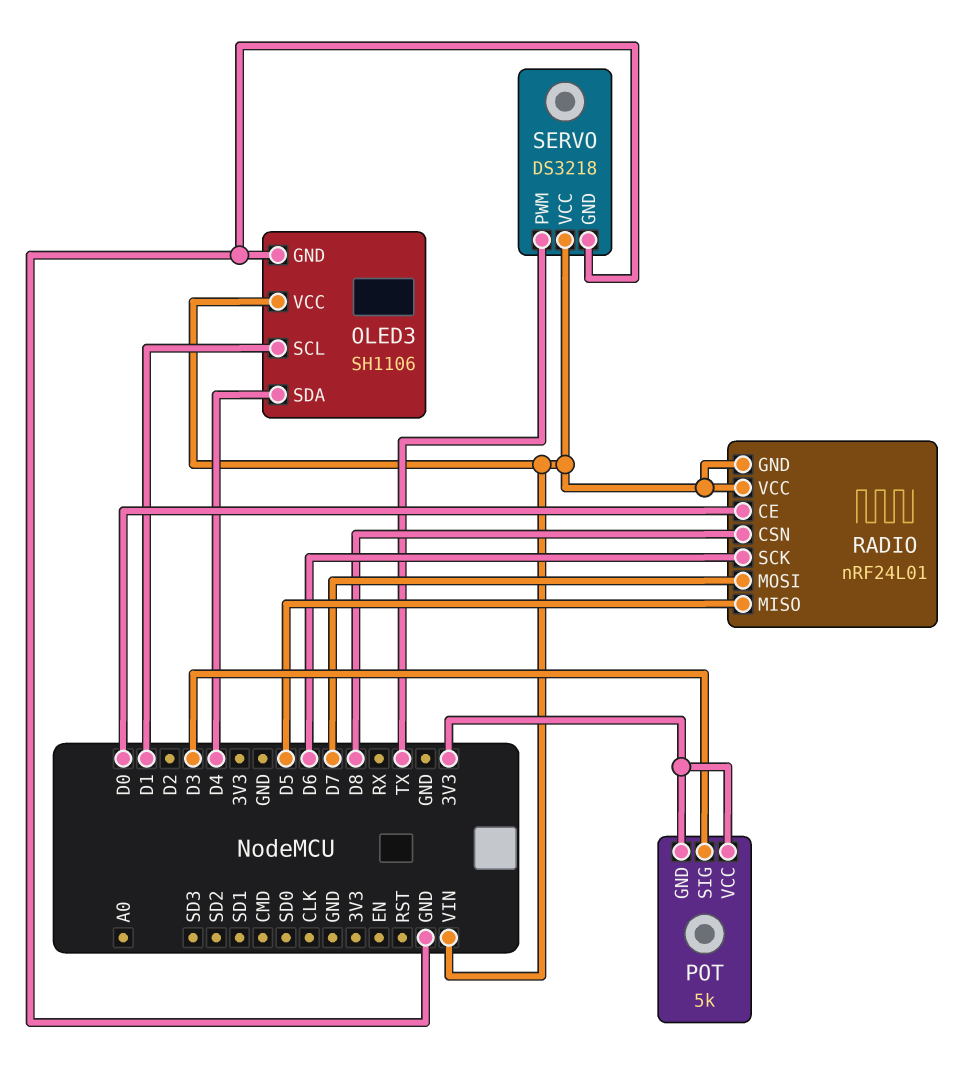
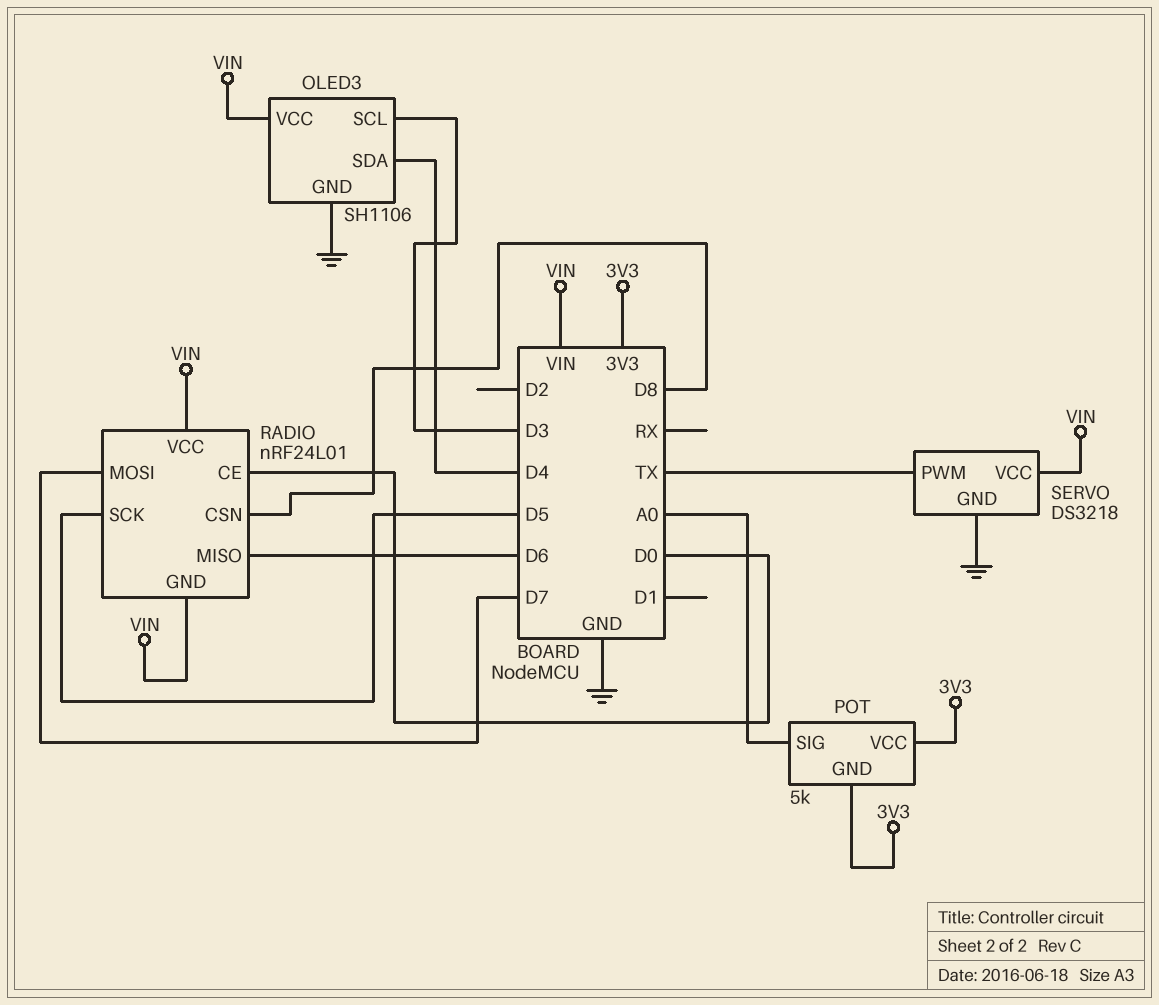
OLED3 pin SCL: D1 -> D3
POT pin SIG: D3 -> A0
RADIO pin MISO: D5 -> D6
RADIO pin SCK: D6 -> D5

